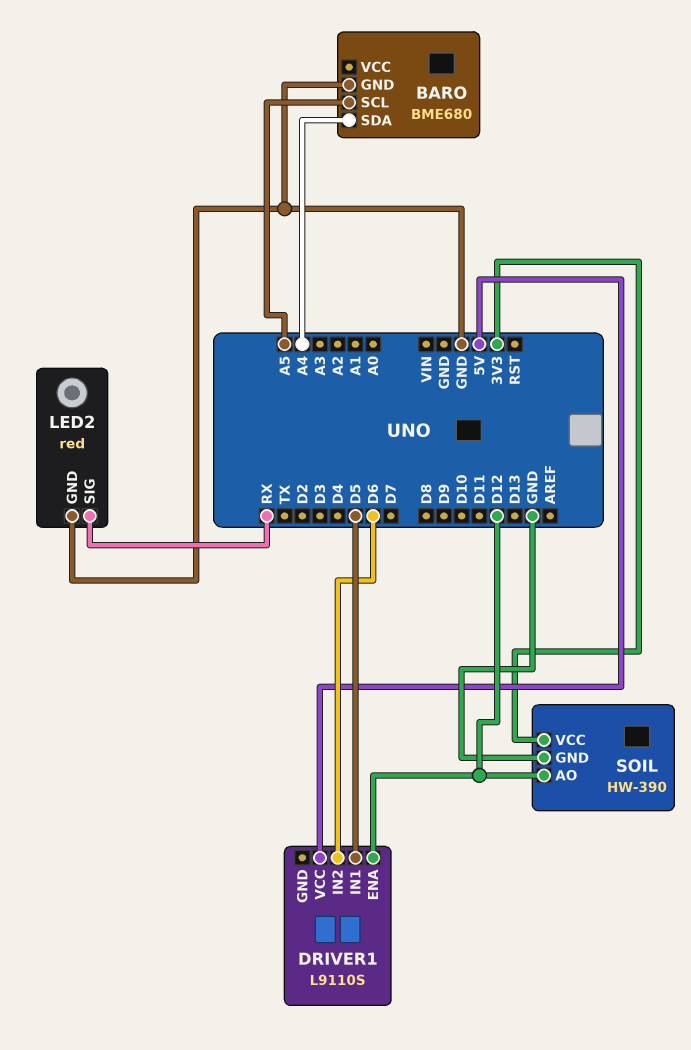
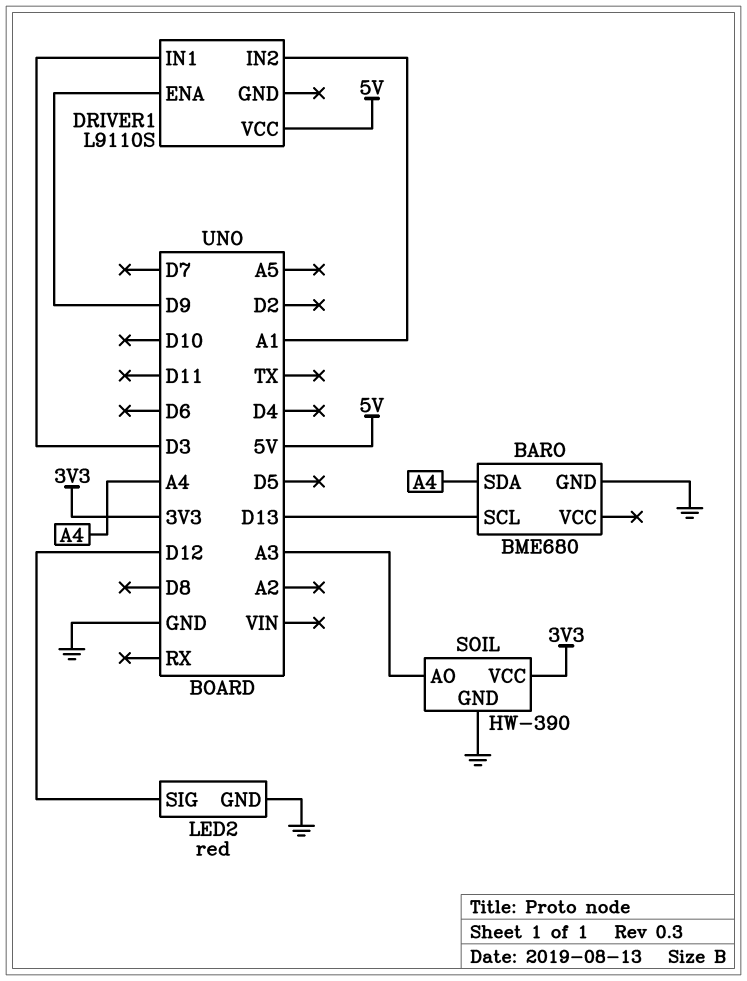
BARO pin SCL: A5 -> D13
DRIVER1 pin ENA: D12 -> D9
DRIVER1 pin IN1: D5 -> D3
DRIVER1 pin IN2: D6 -> A1
LED2 pin SIG: RX -> D12
SOIL pin AO: D12 -> A3

